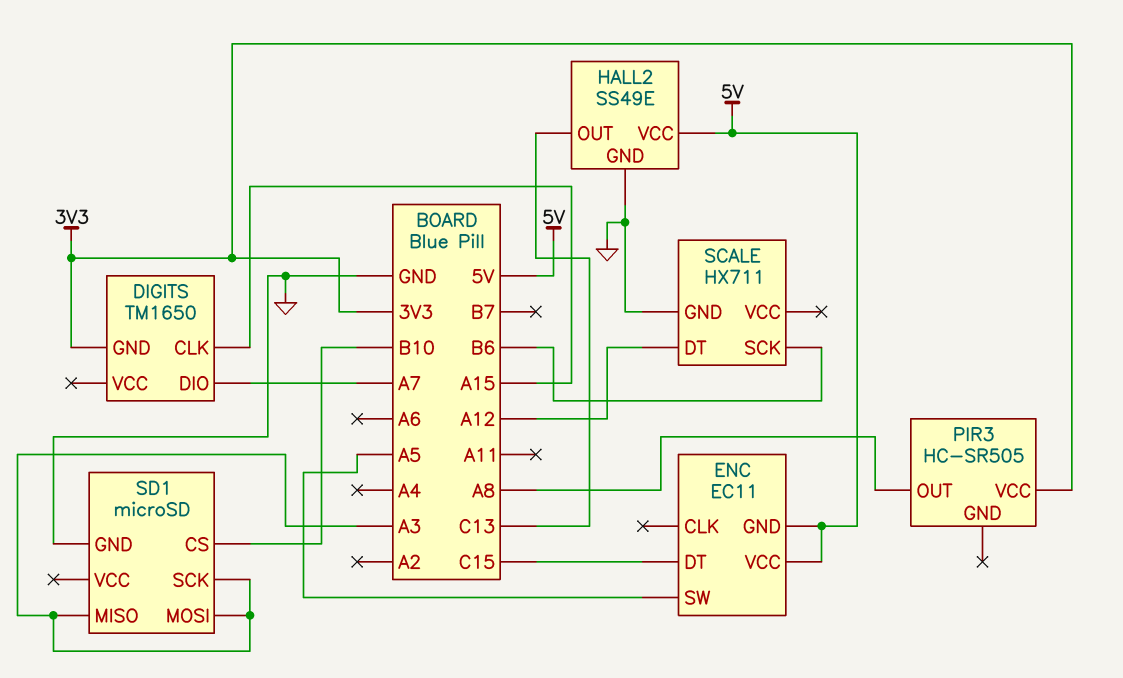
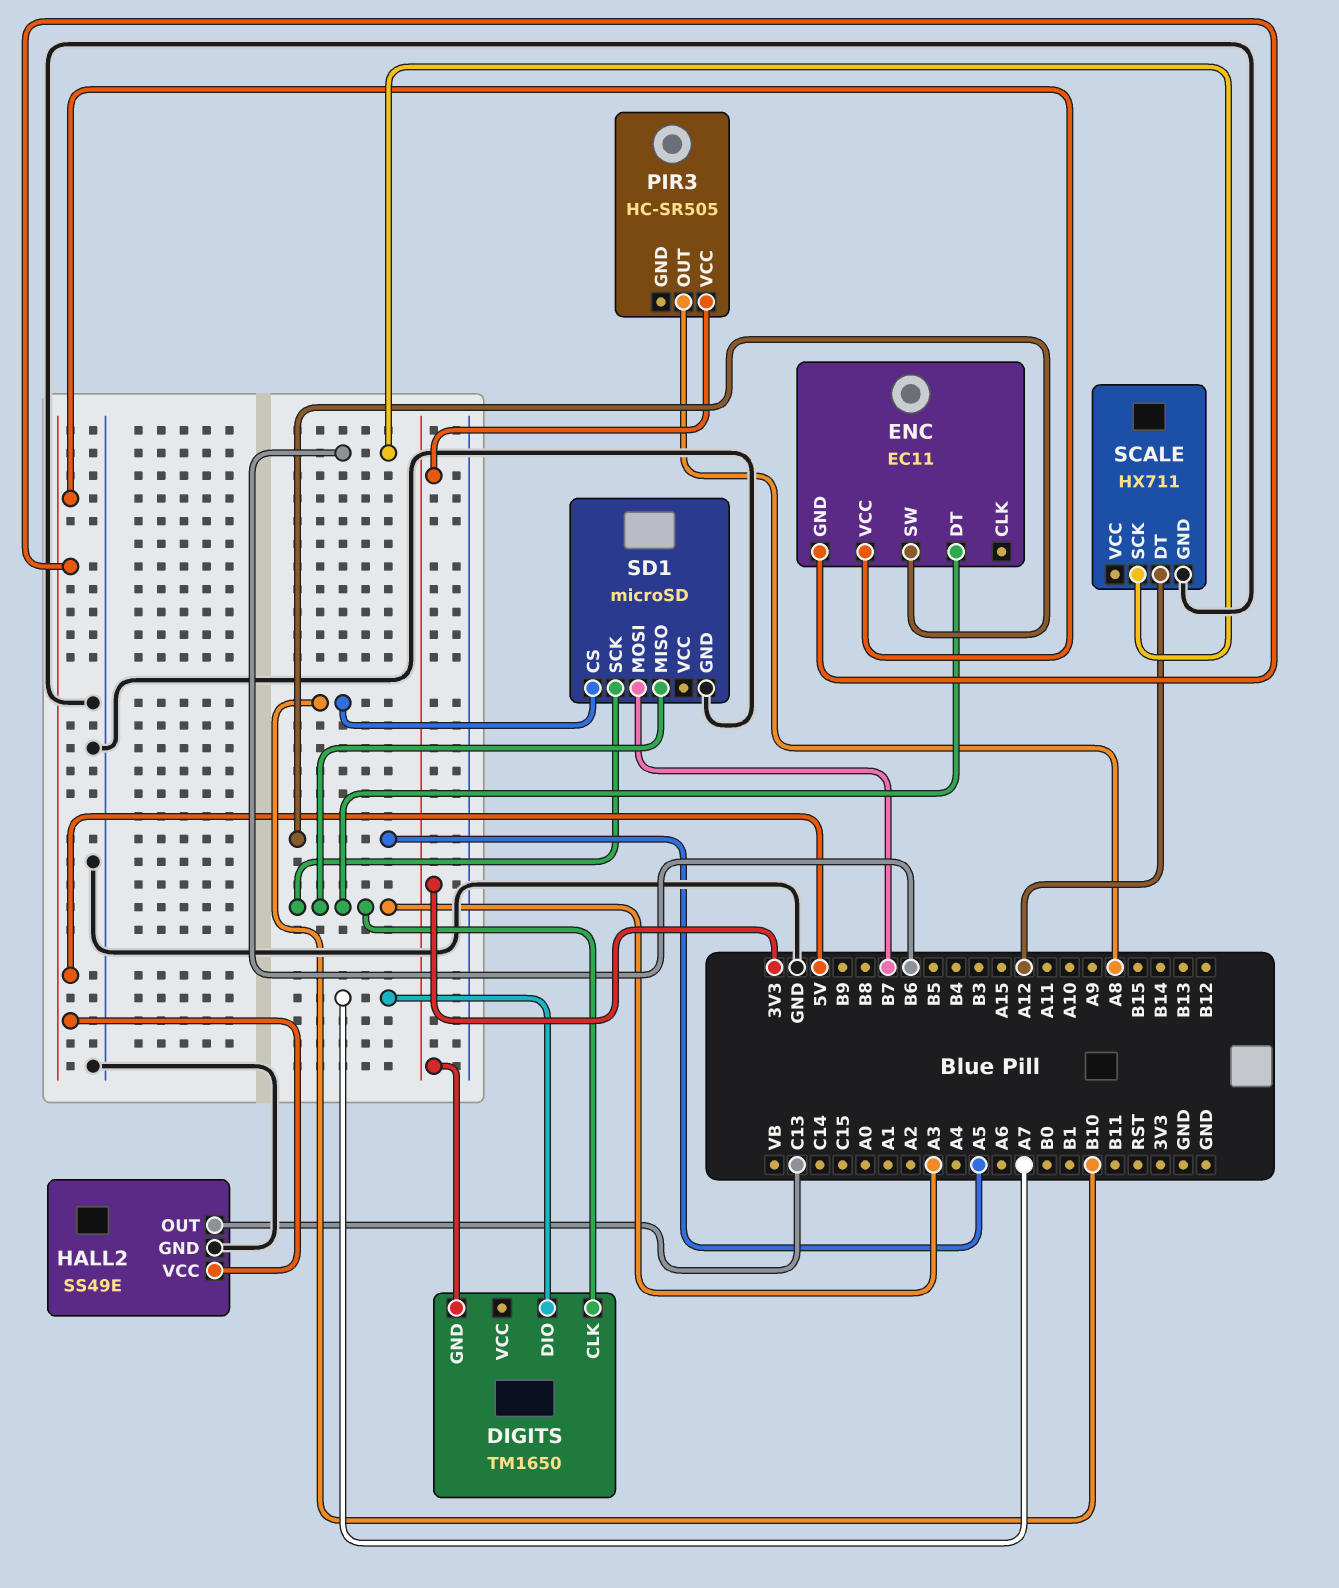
DIGITS pin CLK: A15 -> A3
ENC pin DT: C15 -> A3
SD1 pin MOSI: A3 -> B7

